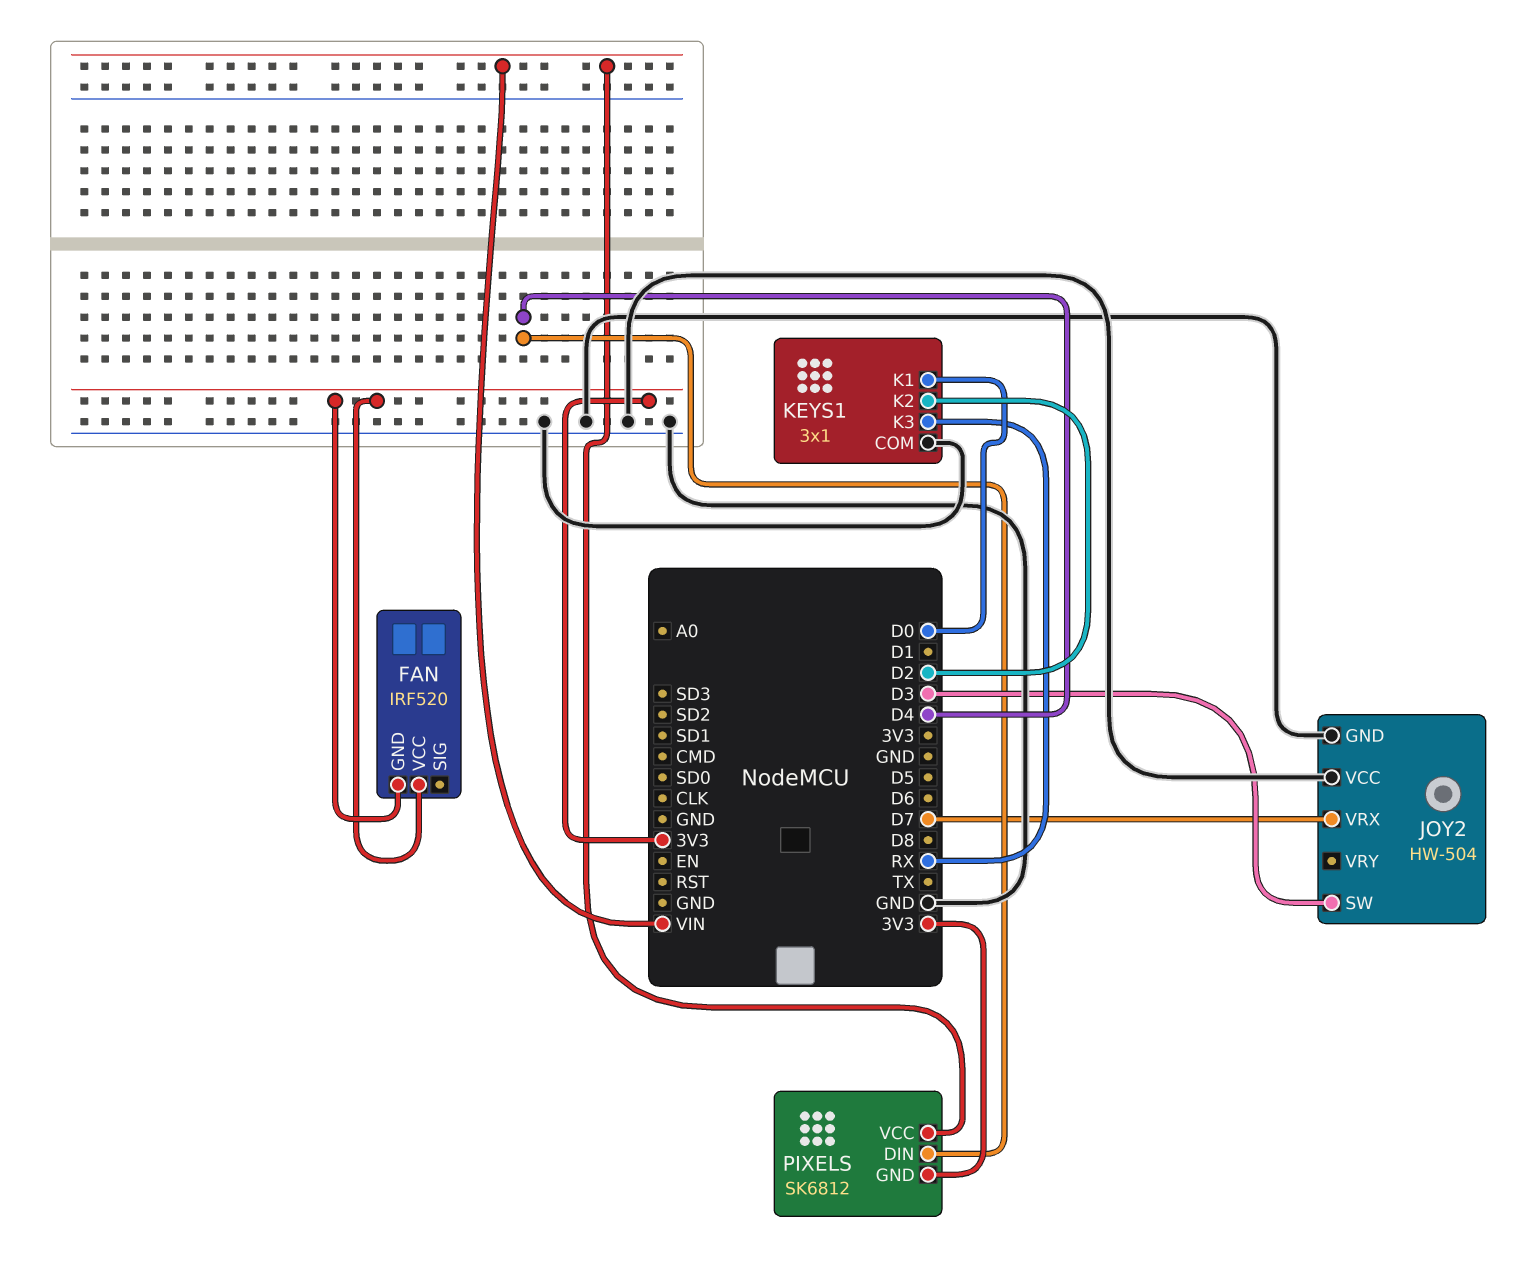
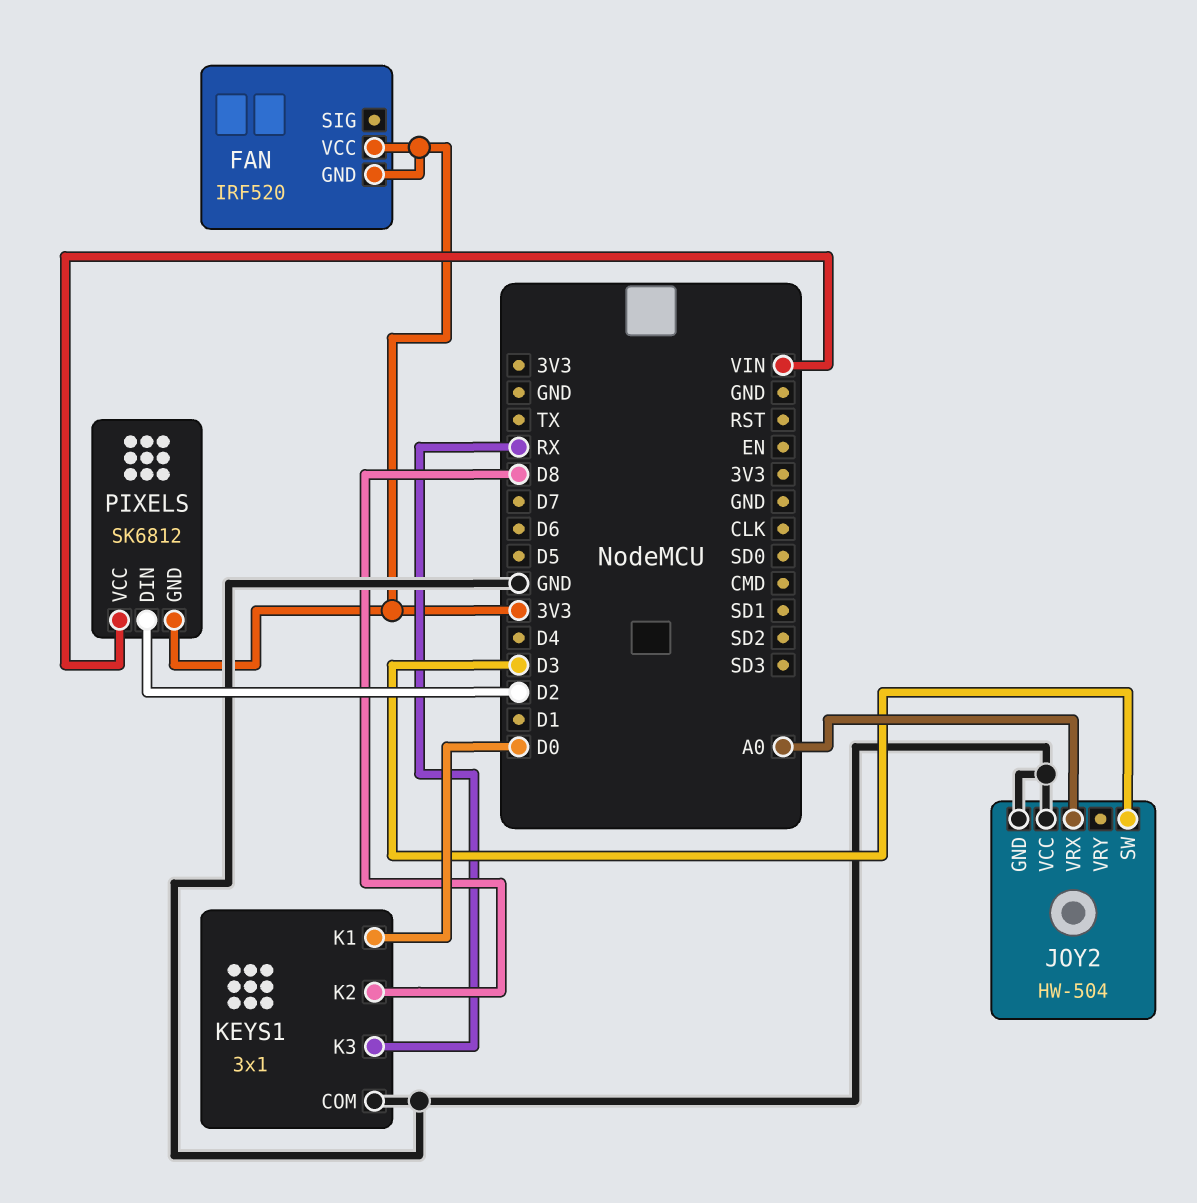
JOY2 pin VRX: D7 -> A0
KEYS1 pin K2: D2 -> D8
PIXELS pin DIN: D4 -> D2

